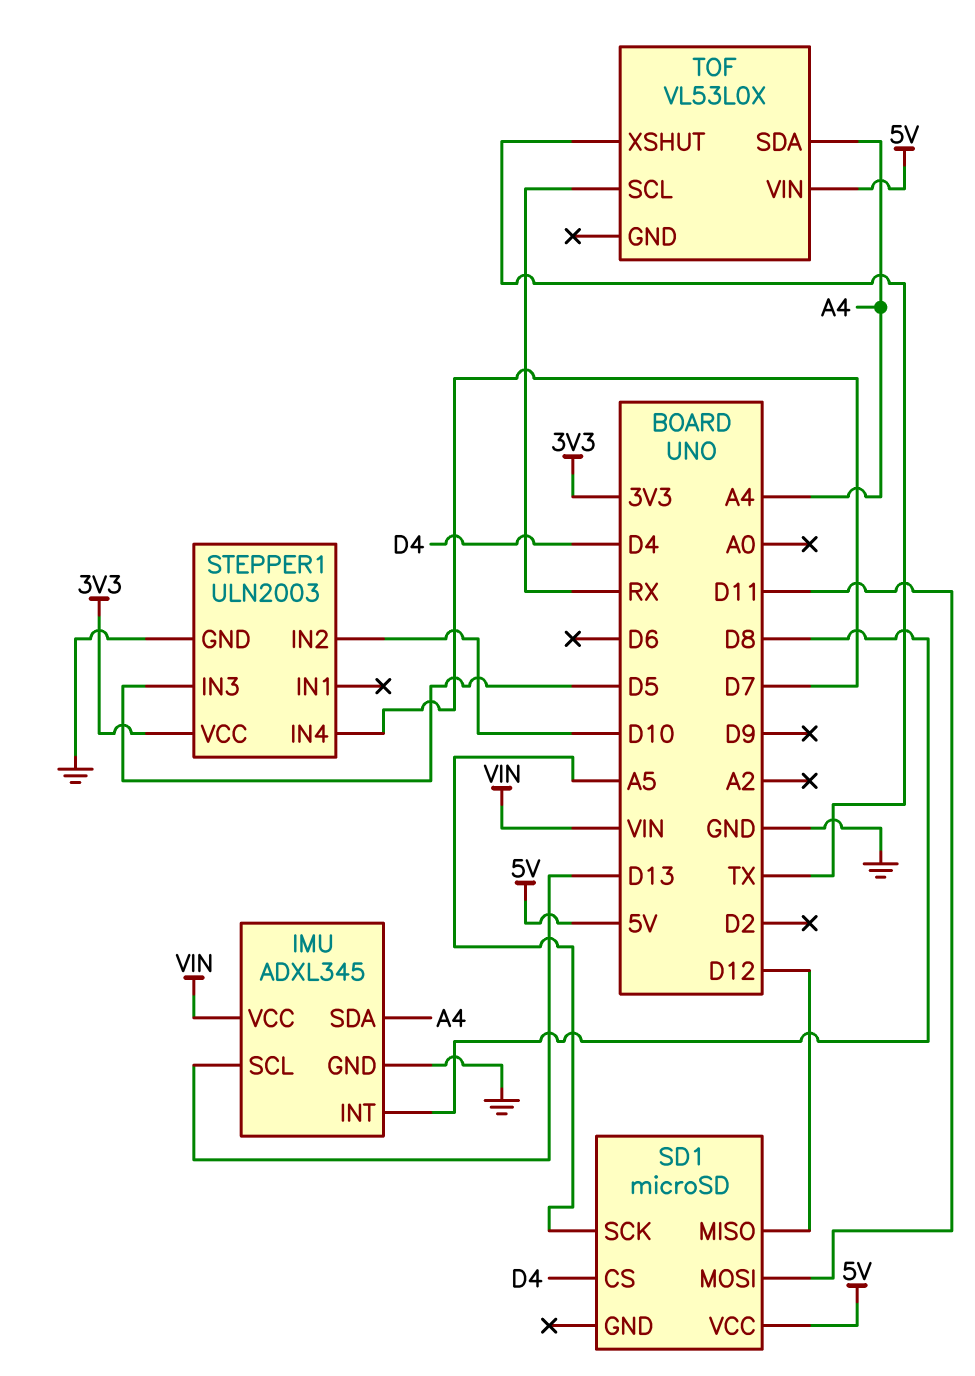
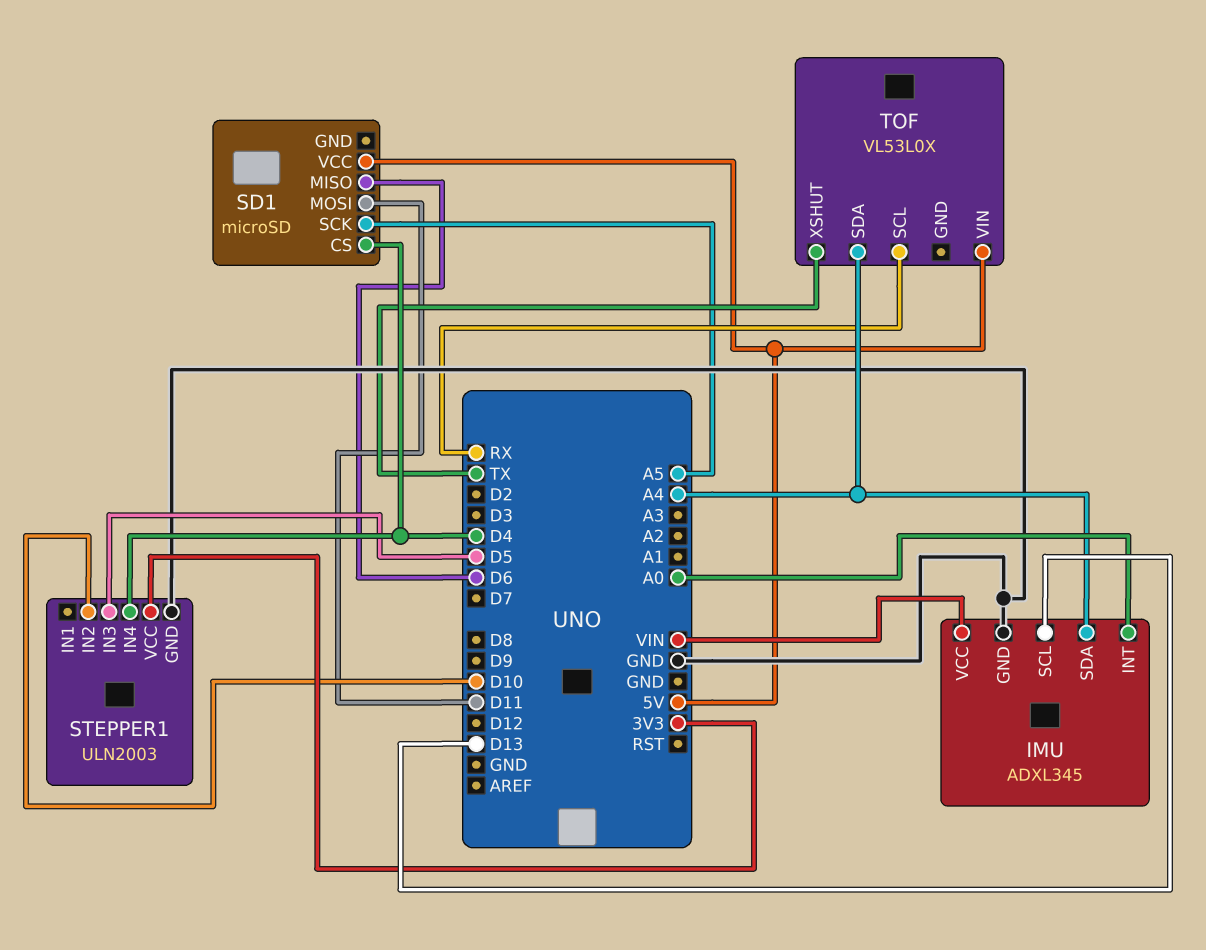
IMU pin INT: D8 -> A0
SD1 pin MISO: D12 -> D6
STEPPER1 pin IN4: D7 -> D4

